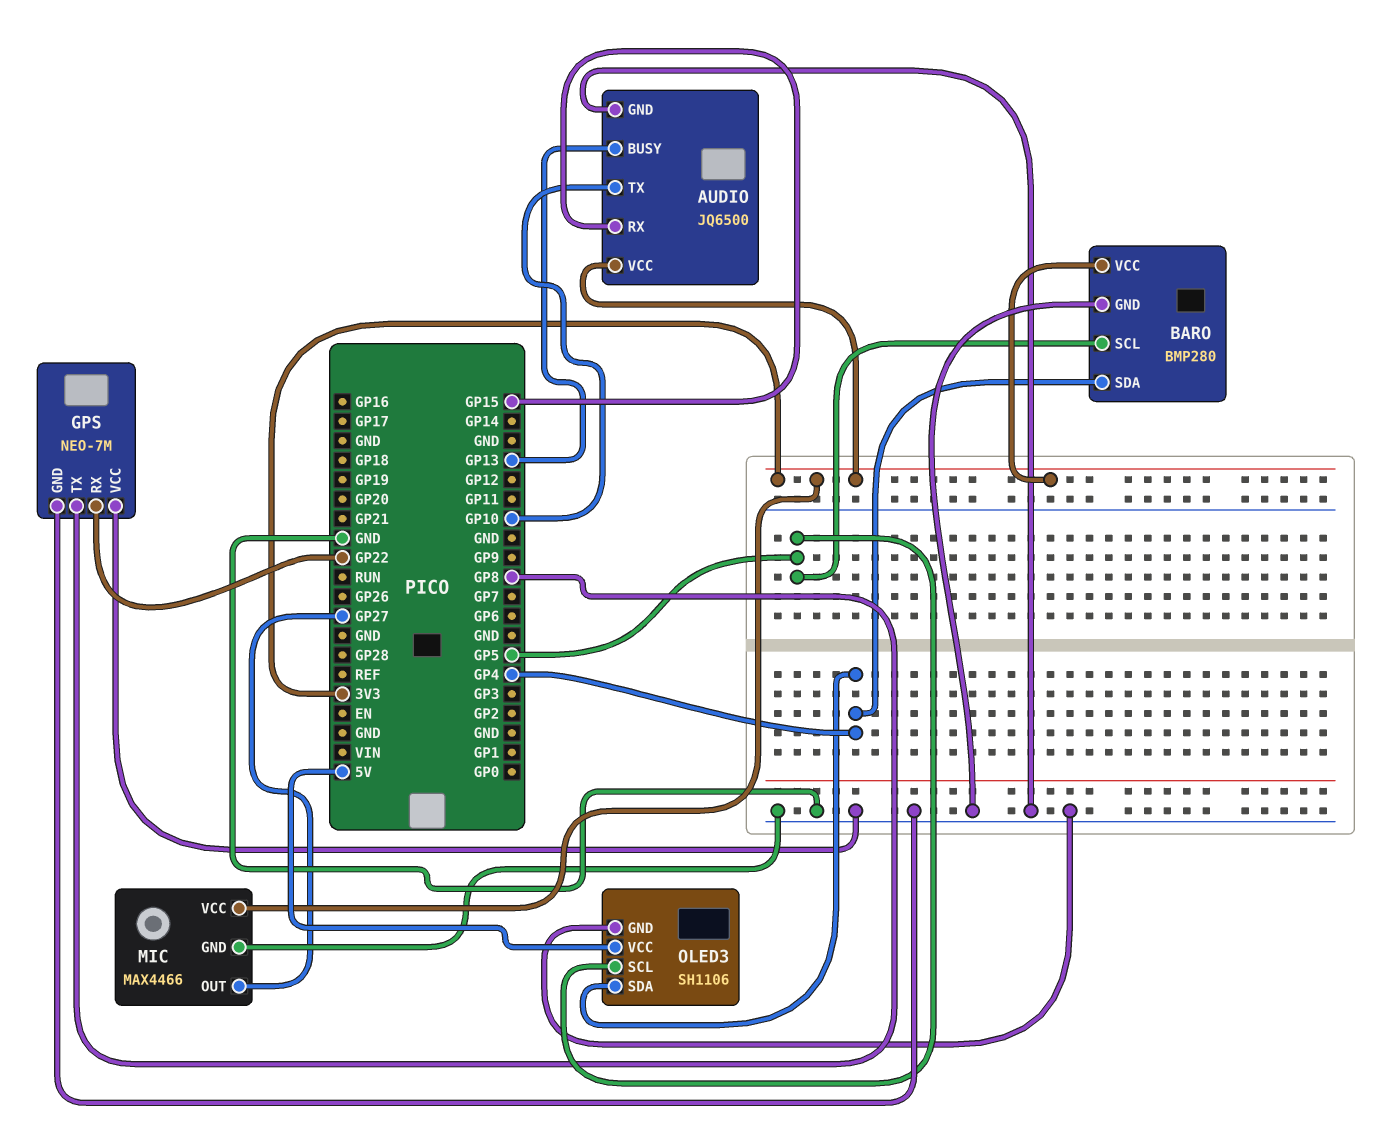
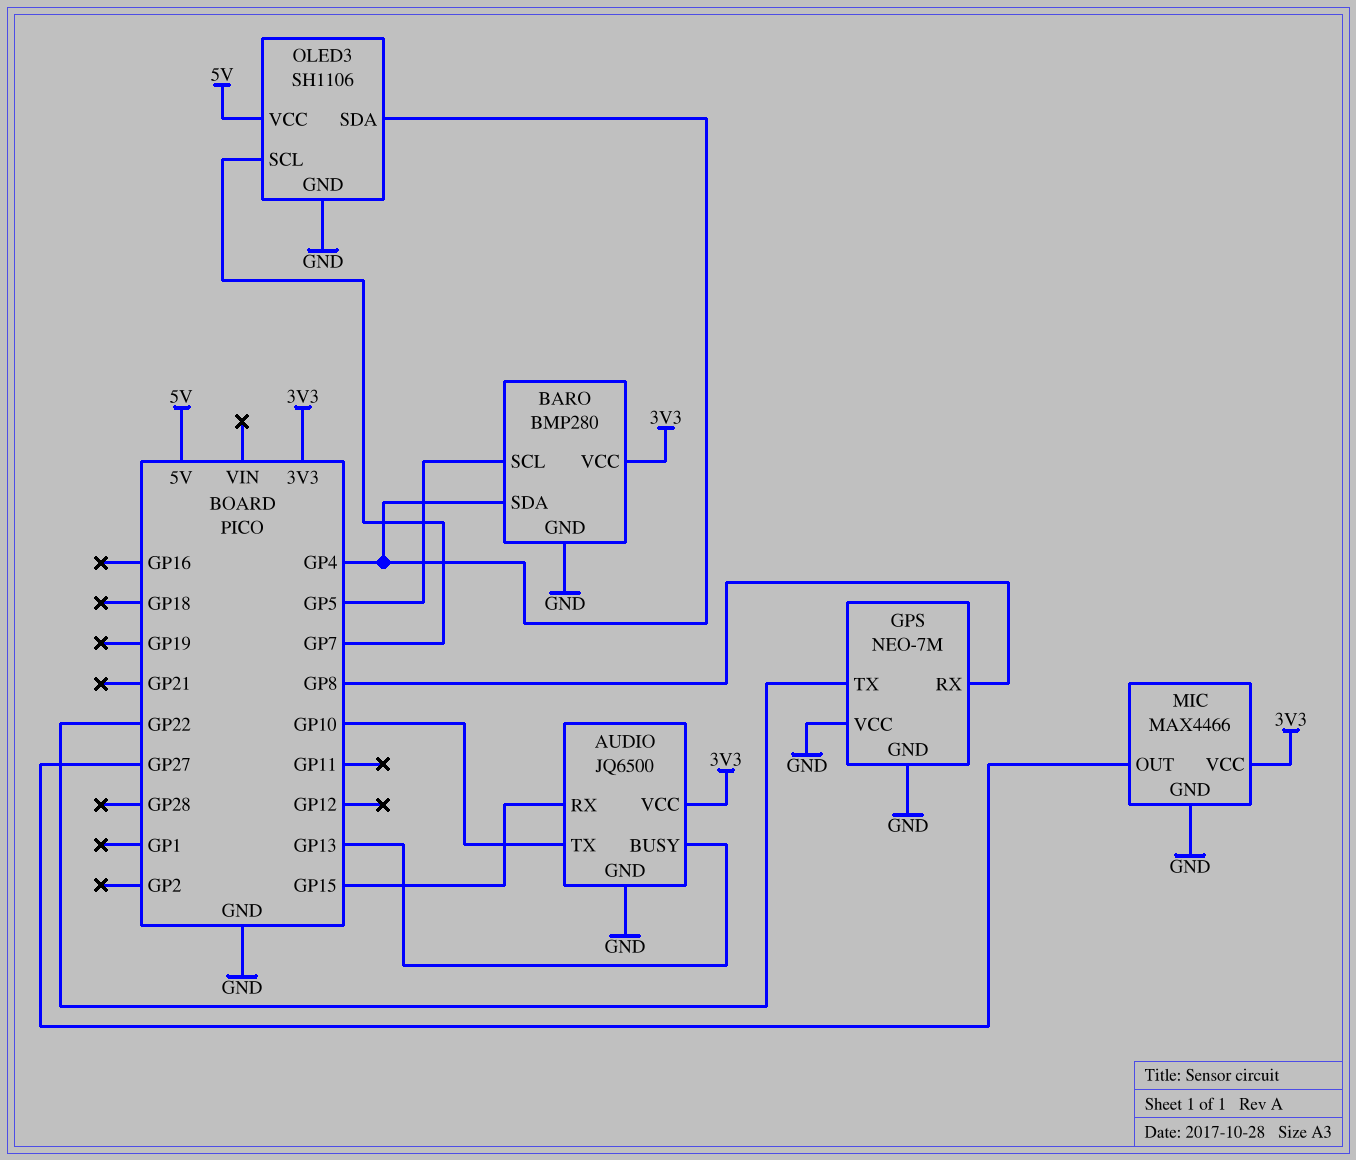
GPS pin RX: GP22 -> GP8
GPS pin TX: GP8 -> GP22
OLED3 pin SCL: GP5 -> GP7

